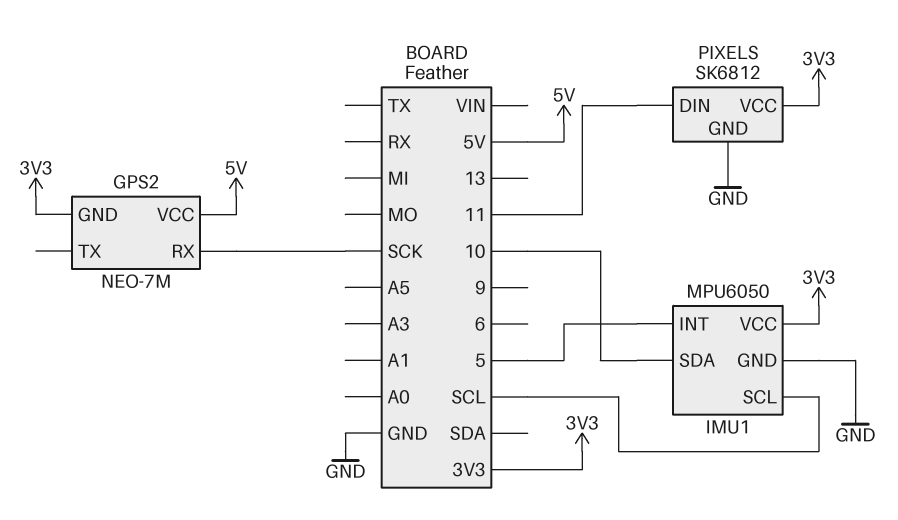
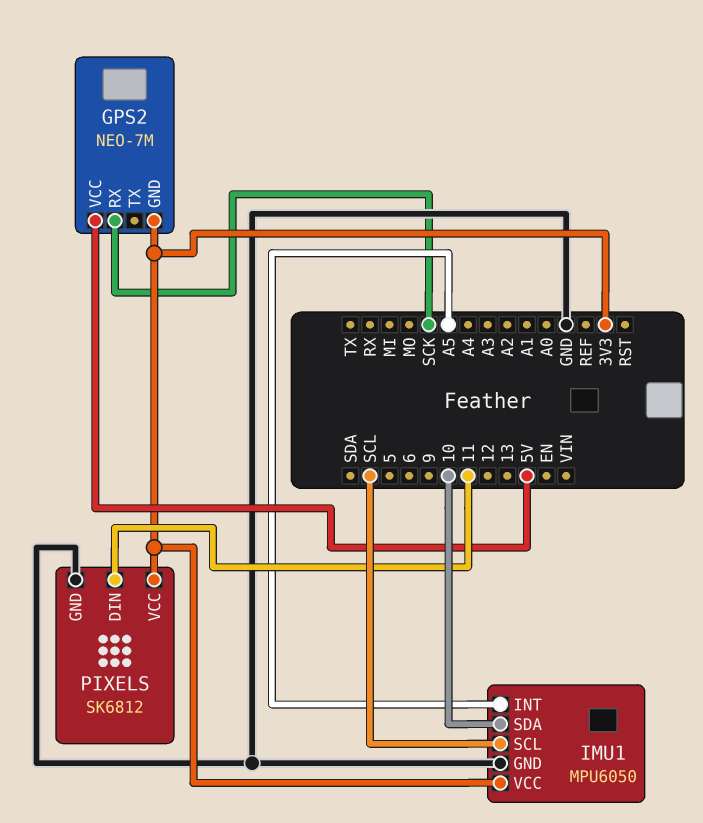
IMU1 pin INT: 5 -> A5

